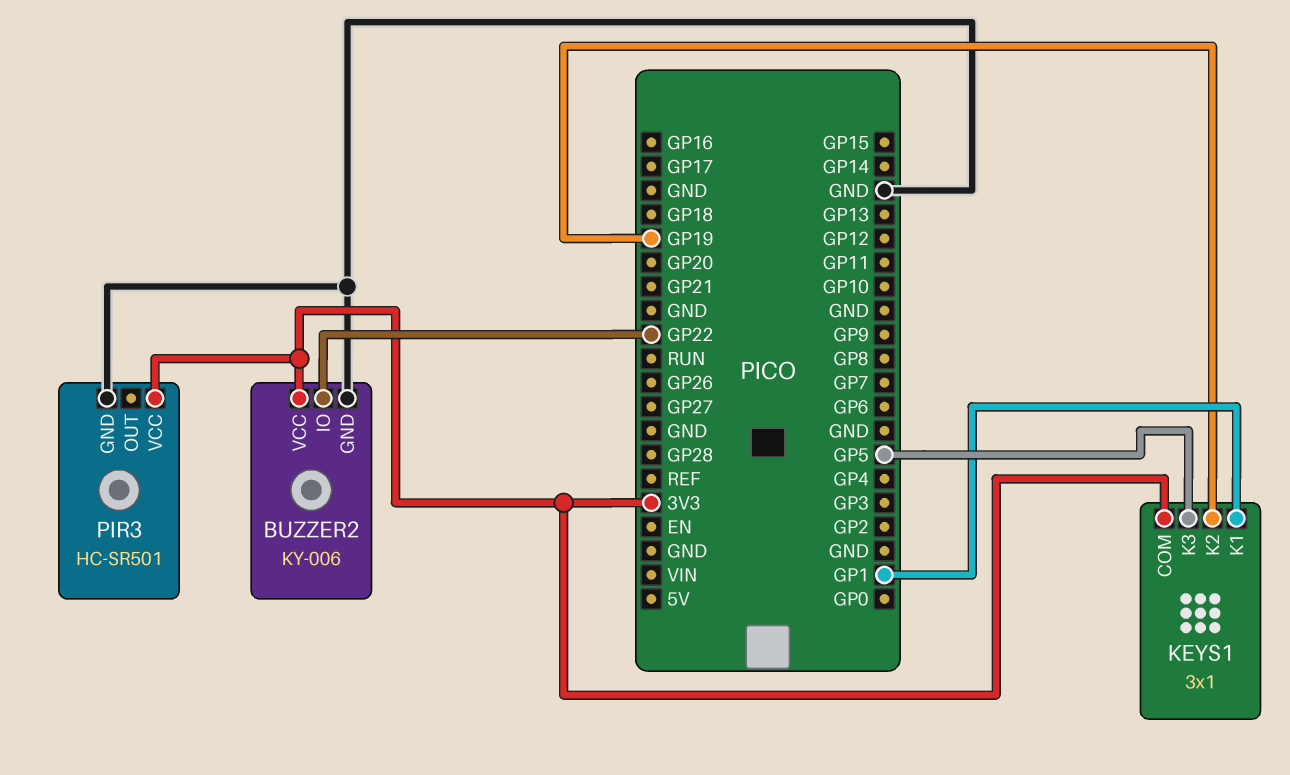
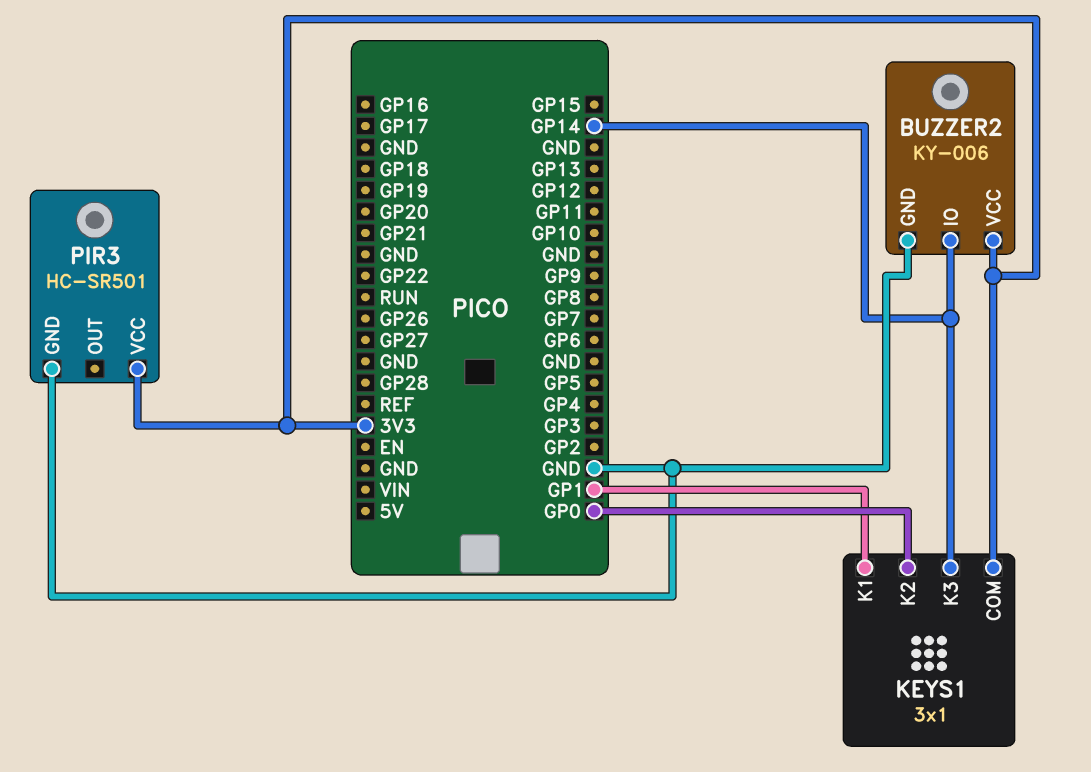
BUZZER2 pin IO: GP22 -> GP14
KEYS1 pin K2: GP19 -> GP0
KEYS1 pin K3: GP5 -> GP14

